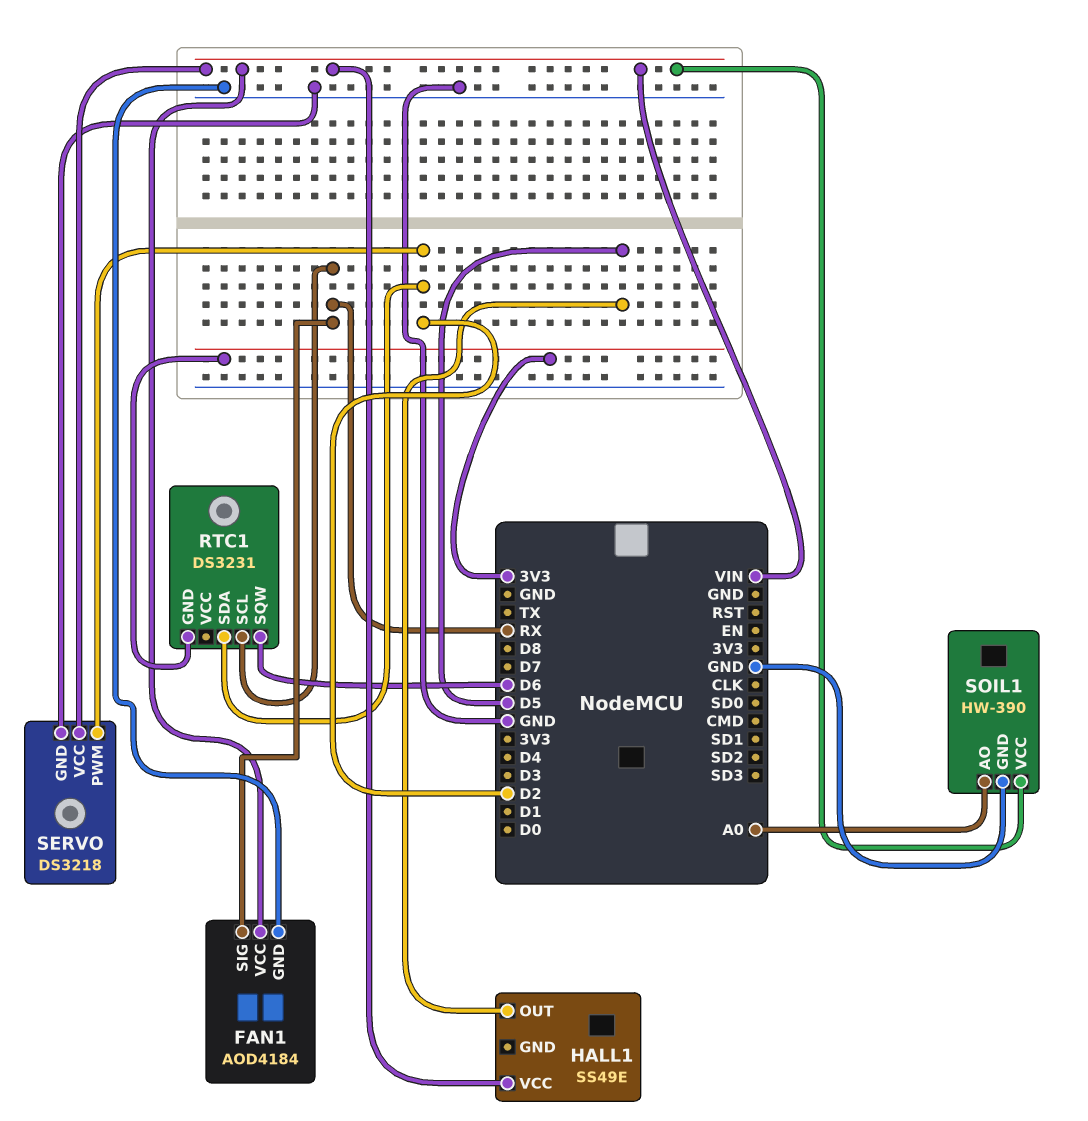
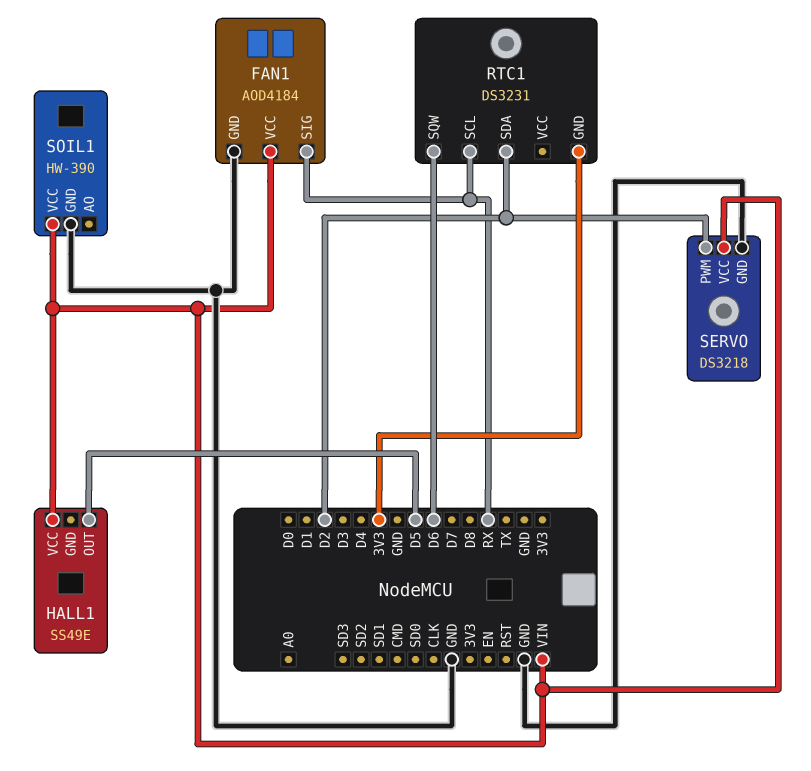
SOIL1 pin AO: A0 -> none

